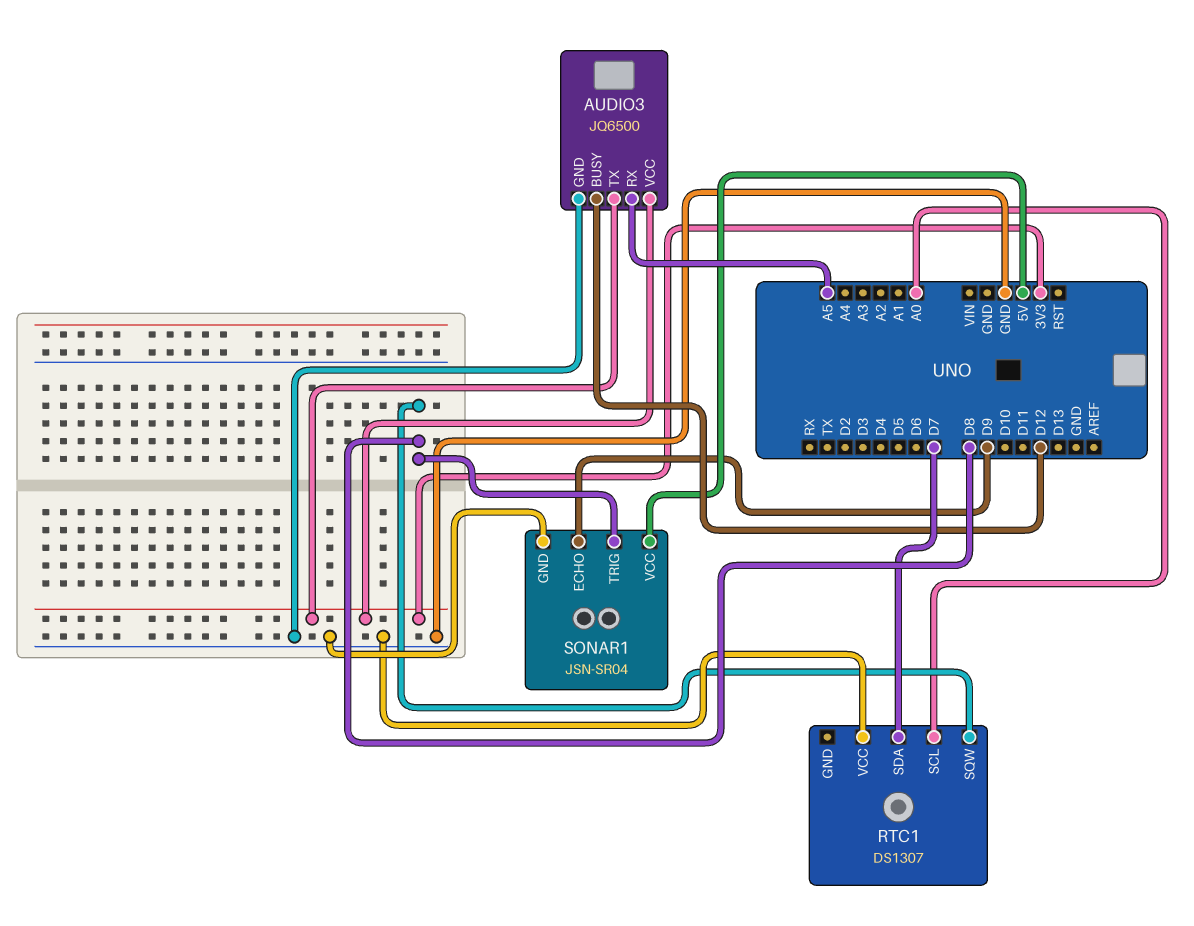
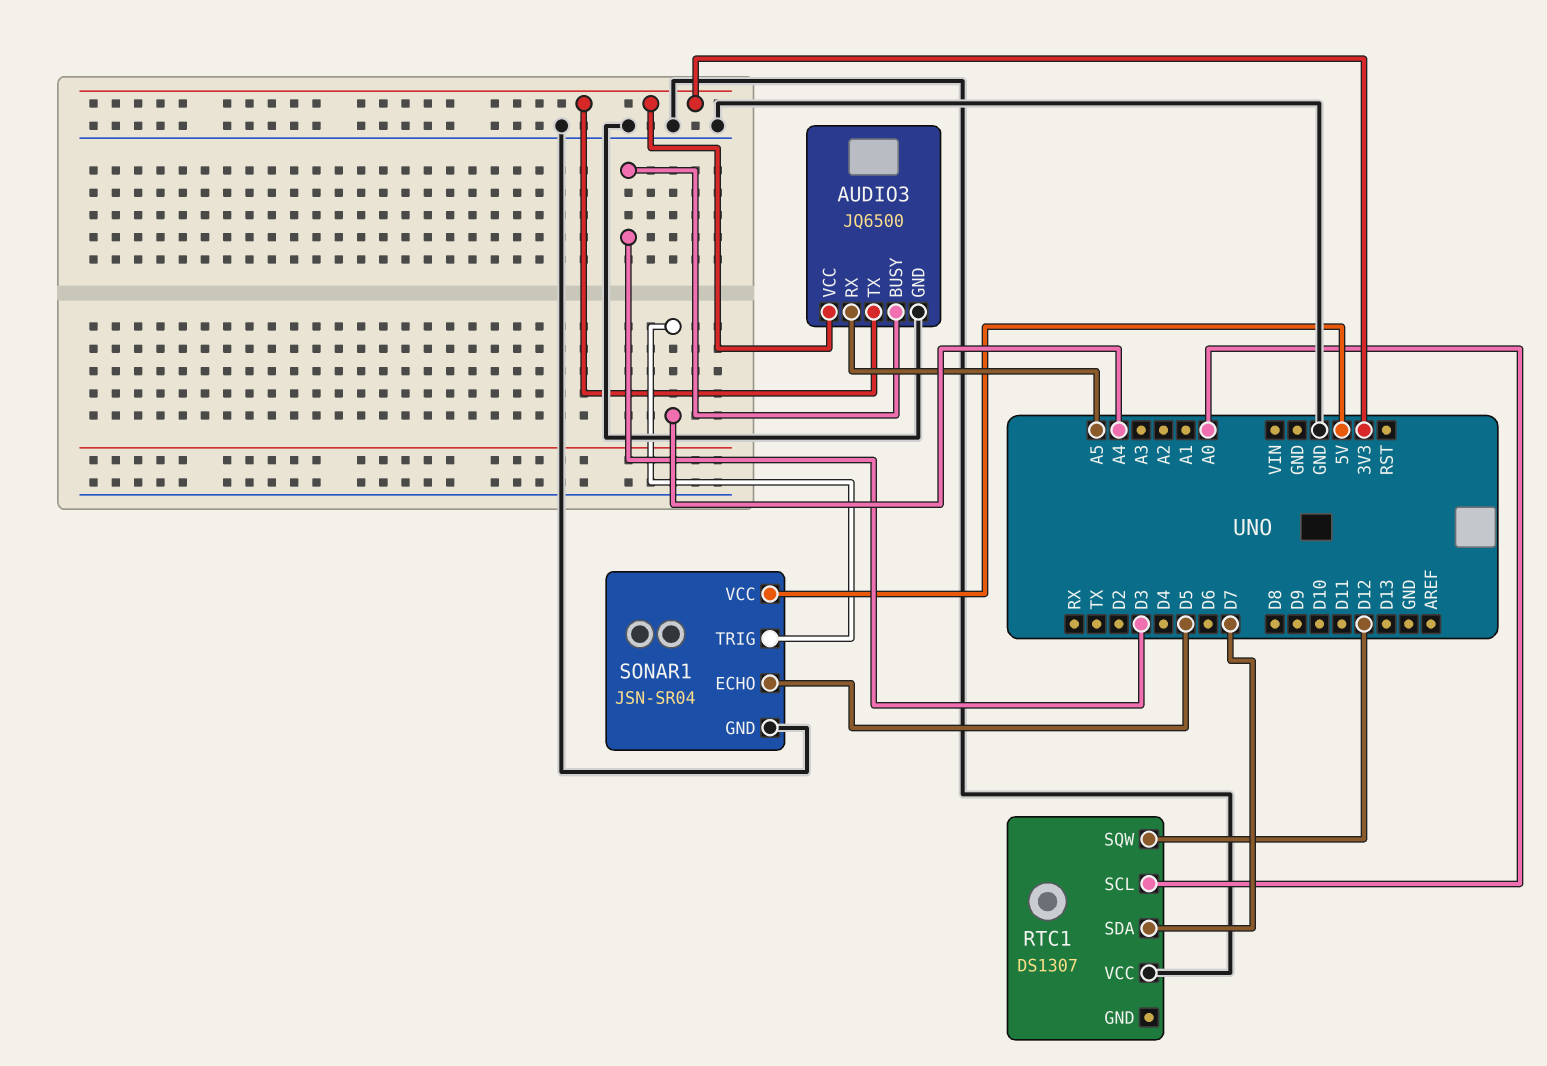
AUDIO3 pin BUSY: D12 -> D3
RTC1 pin SQW: D8 -> D12
SONAR1 pin ECHO: D9 -> D5
SONAR1 pin TRIG: D8 -> A4

